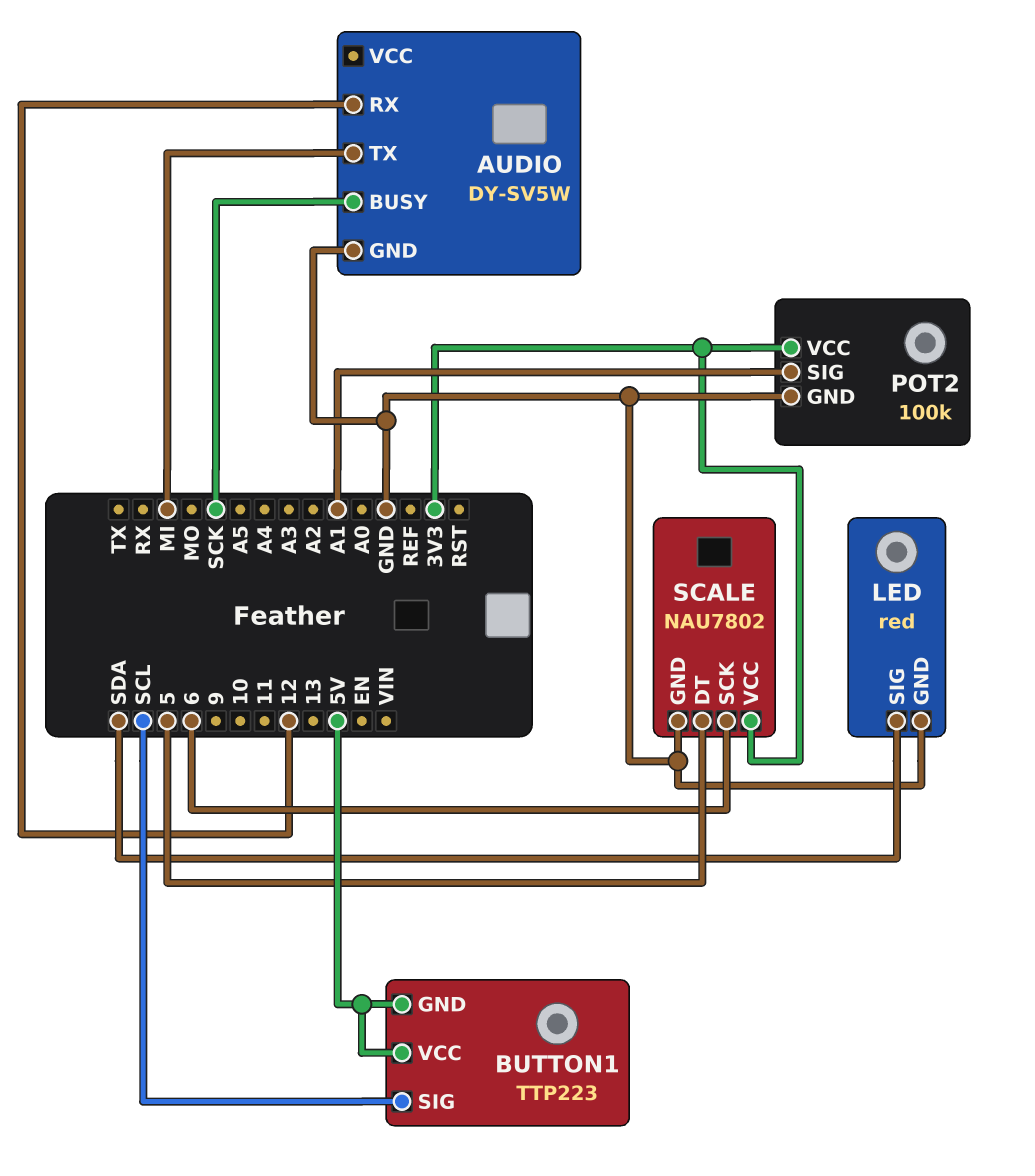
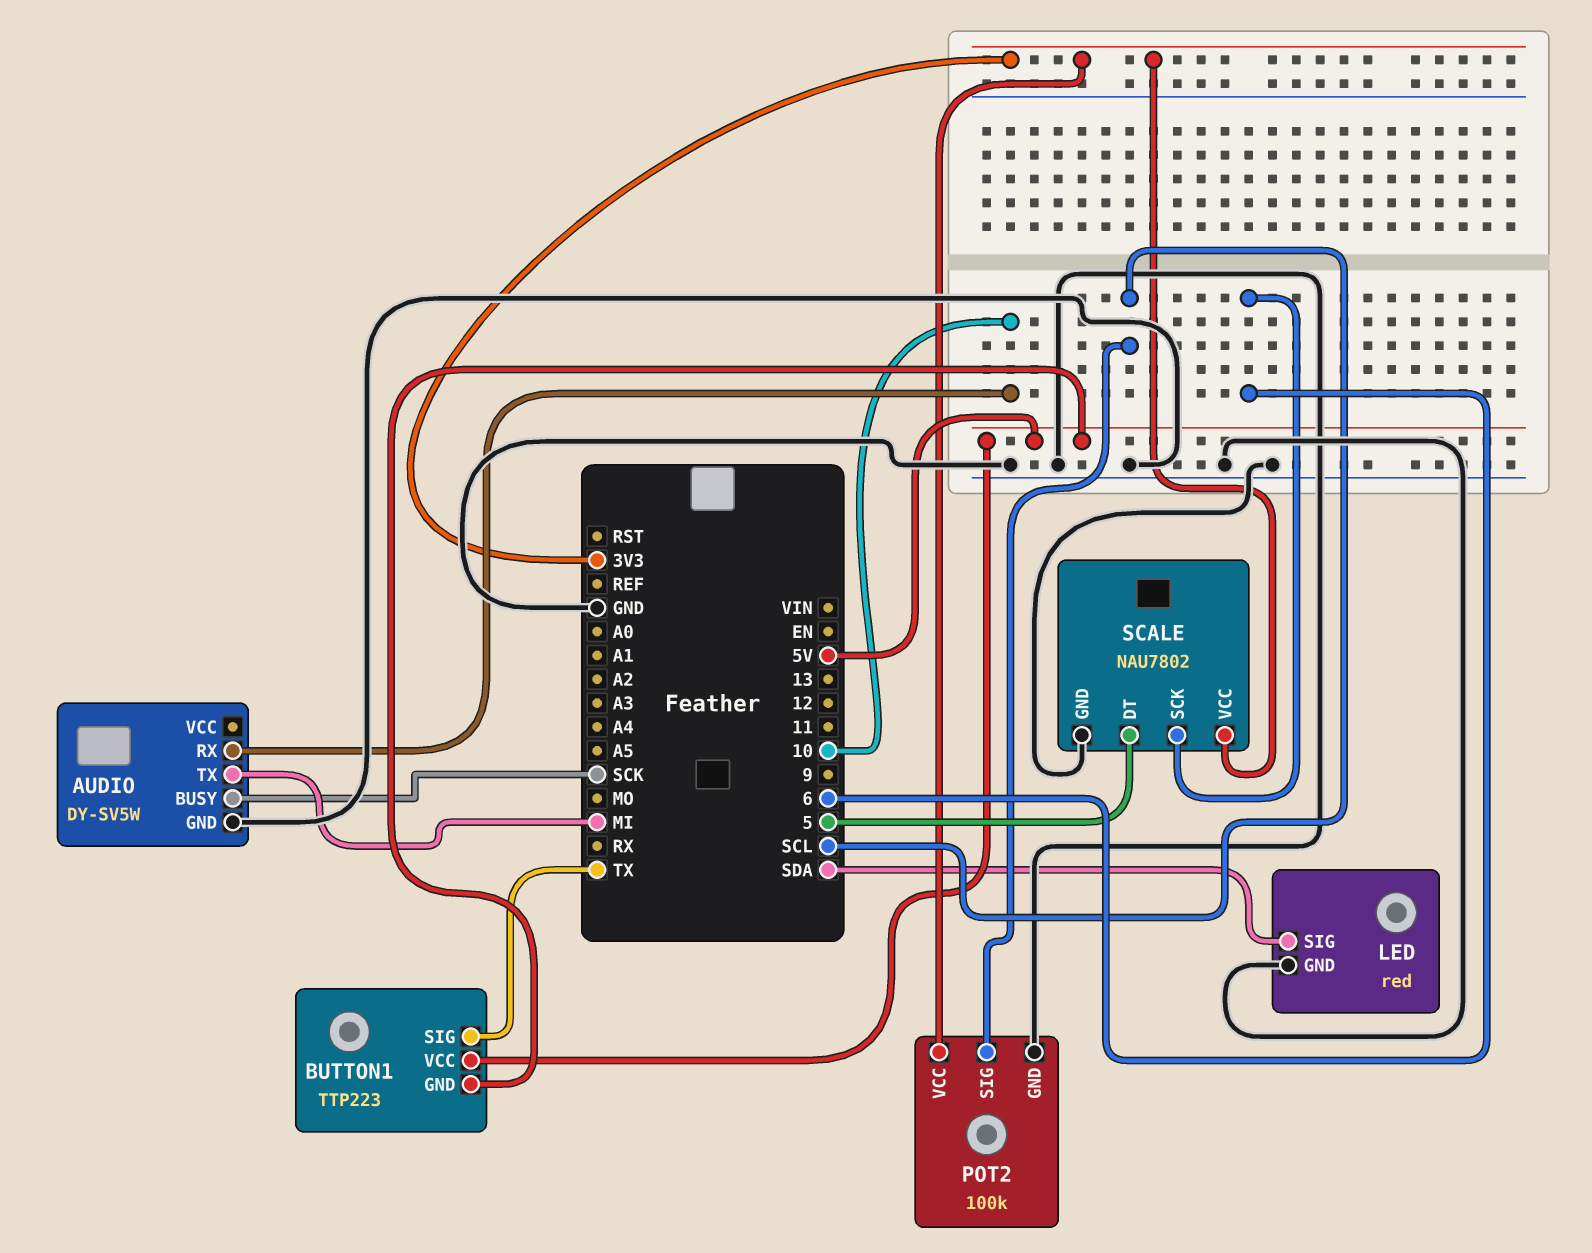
AUDIO pin RX: 12 -> 10
BUTTON1 pin SIG: SCL -> TX
POT2 pin SIG: A1 -> SCL

